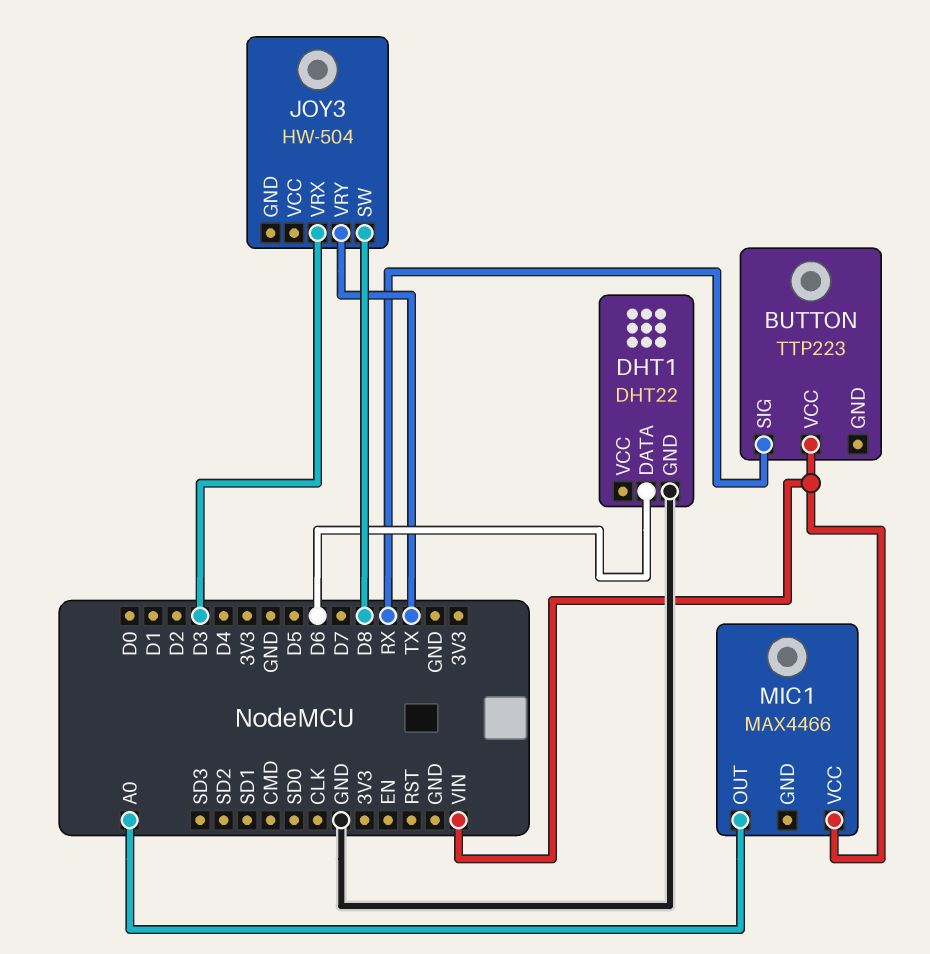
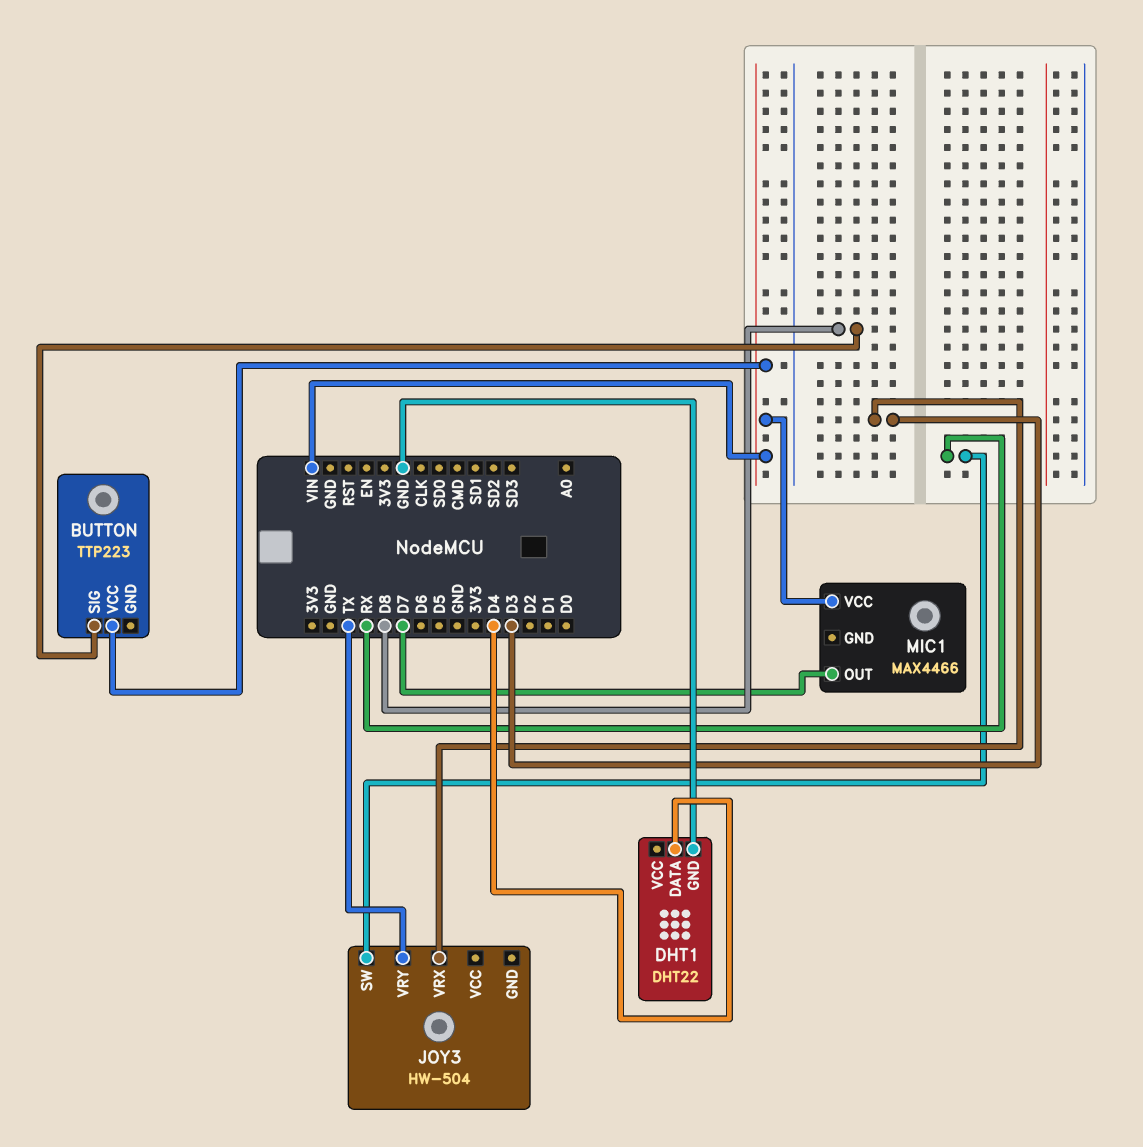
BUTTON pin SIG: RX -> D8
DHT1 pin DATA: D6 -> D4
JOY3 pin SW: D8 -> RX
MIC1 pin OUT: A0 -> D7

